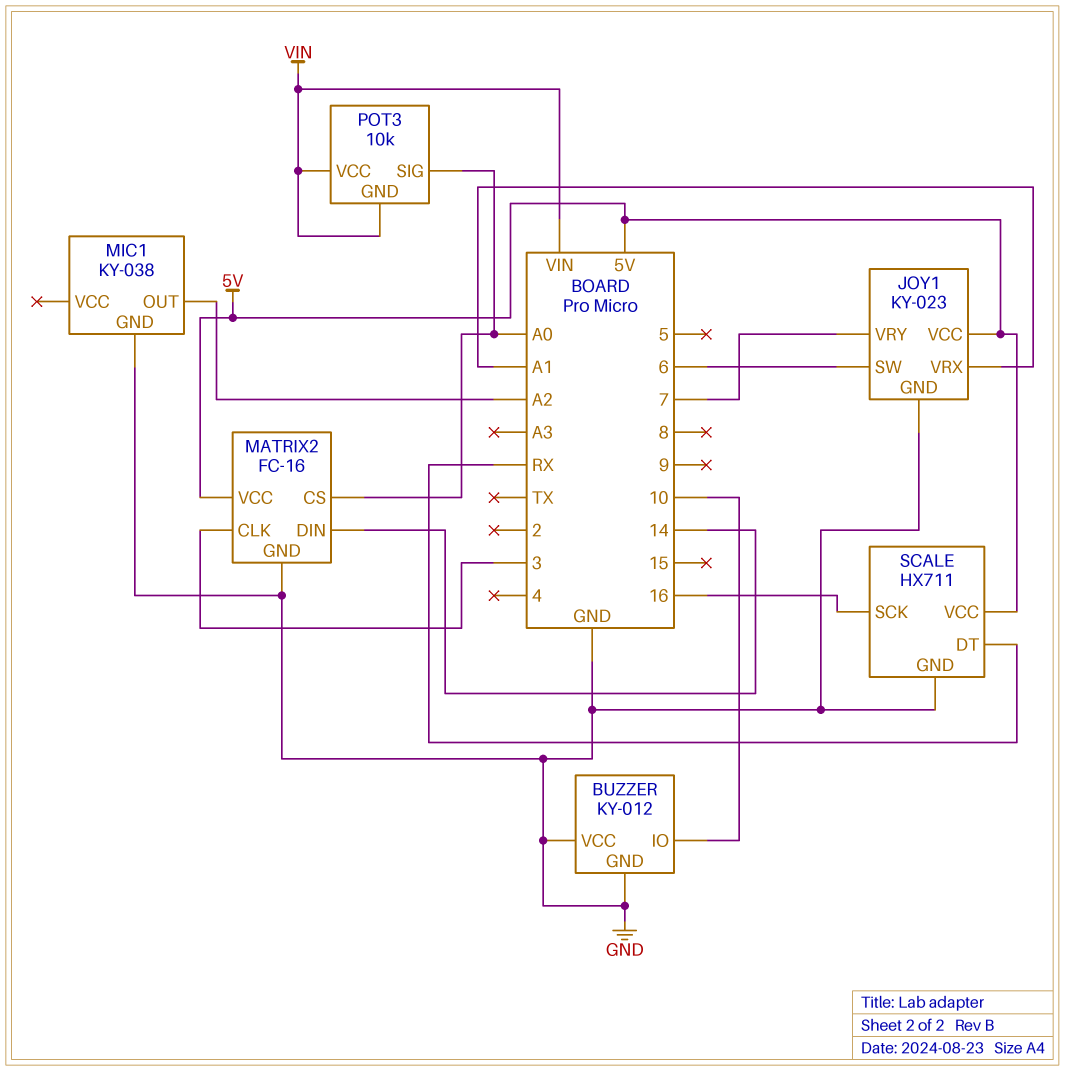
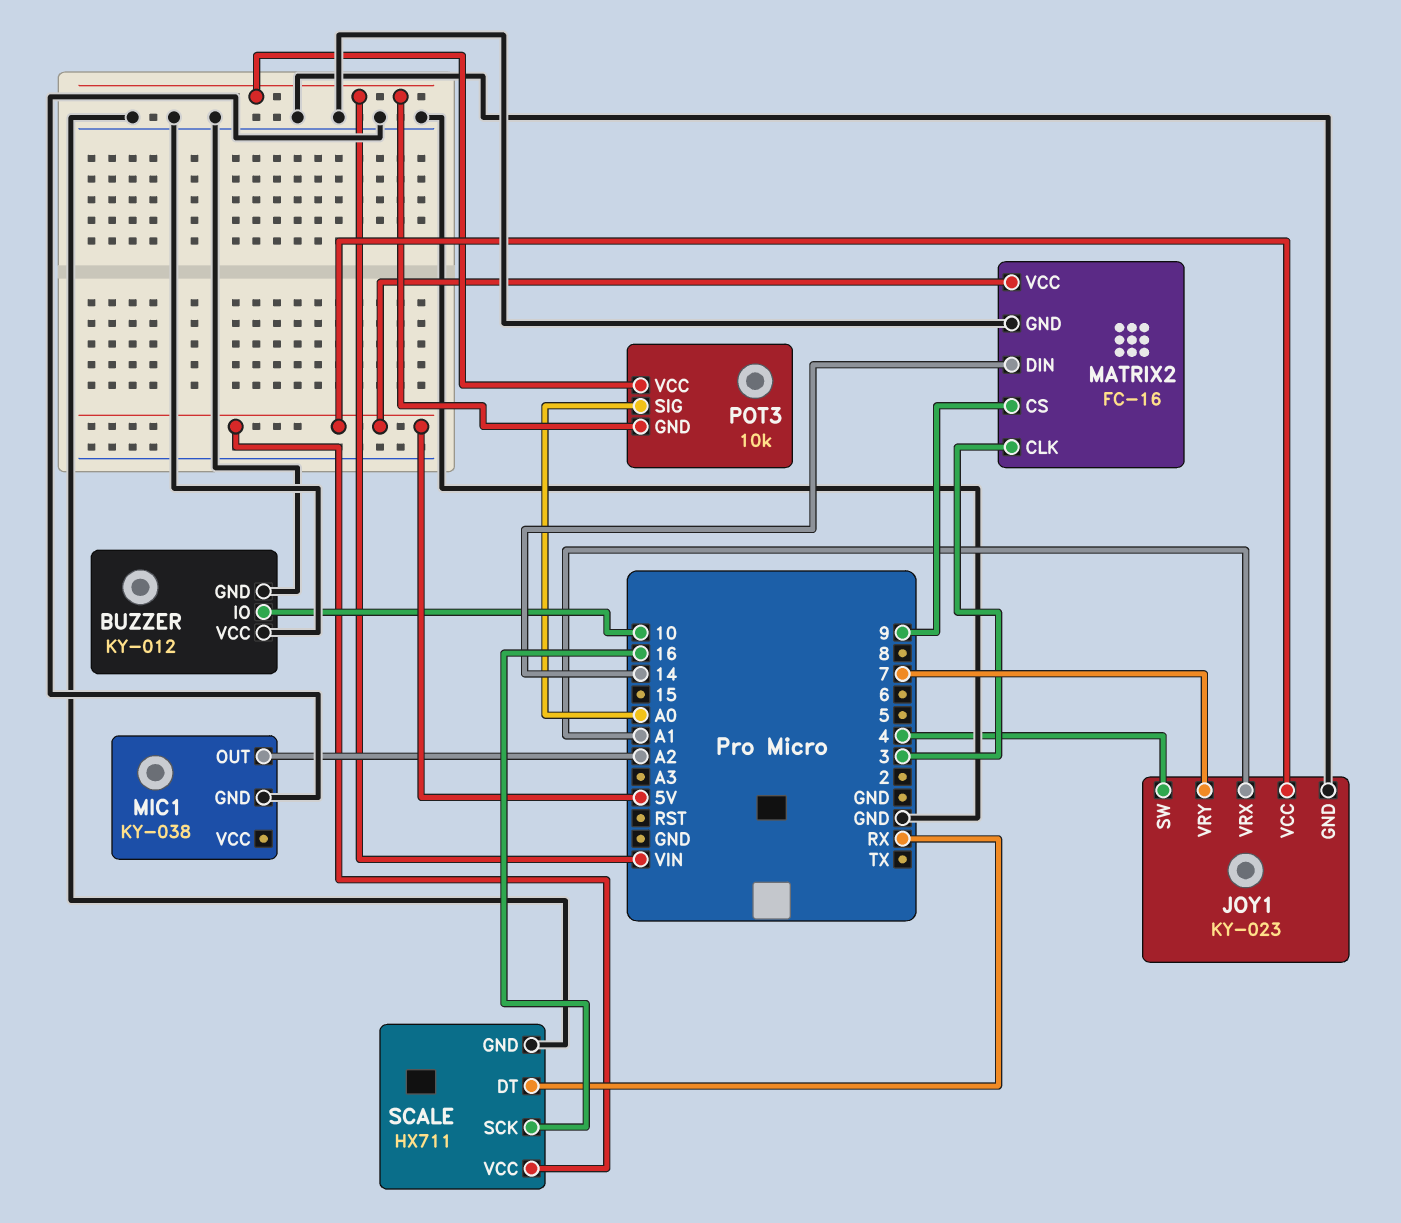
JOY1 pin SW: 6 -> 4
MATRIX2 pin CS: A0 -> 9

